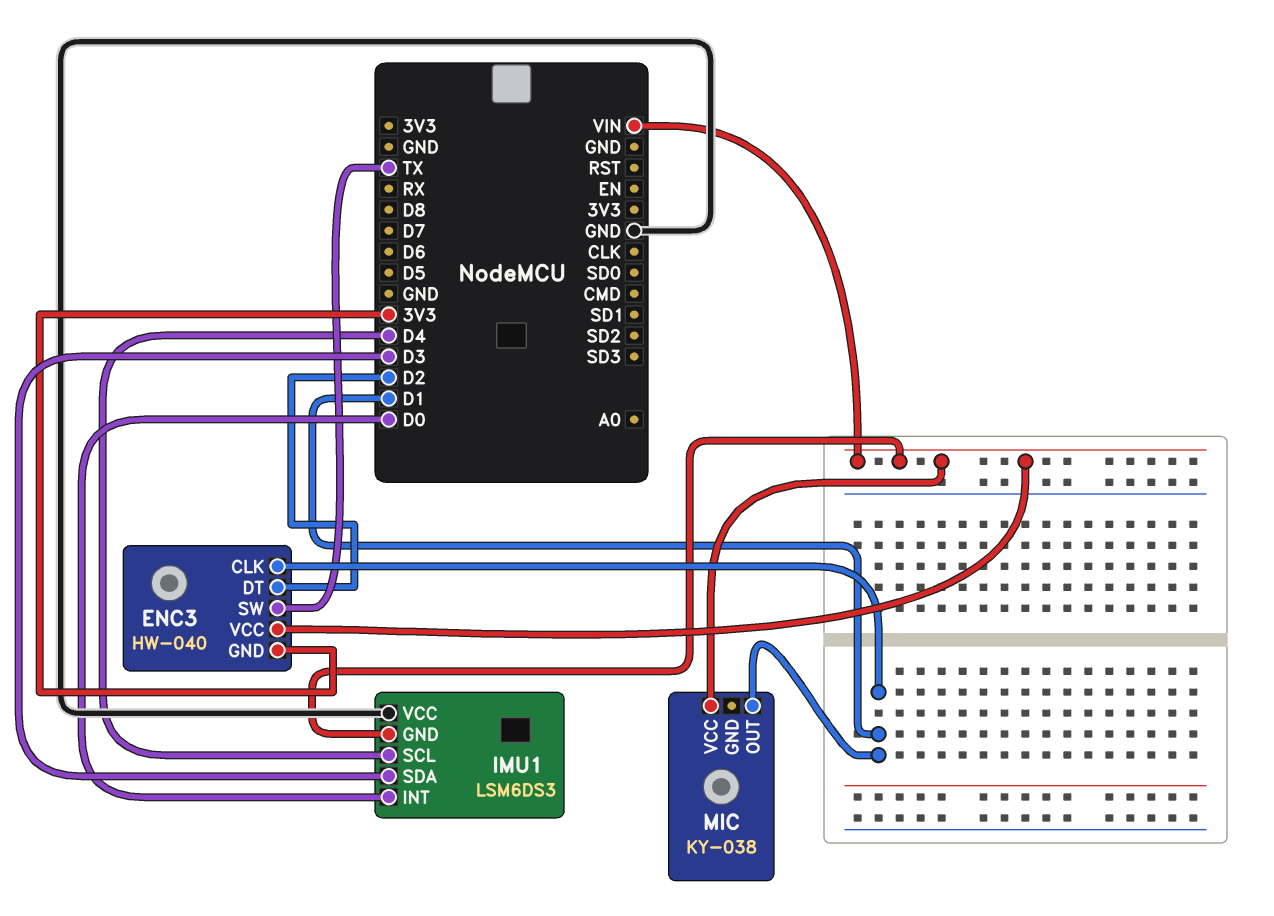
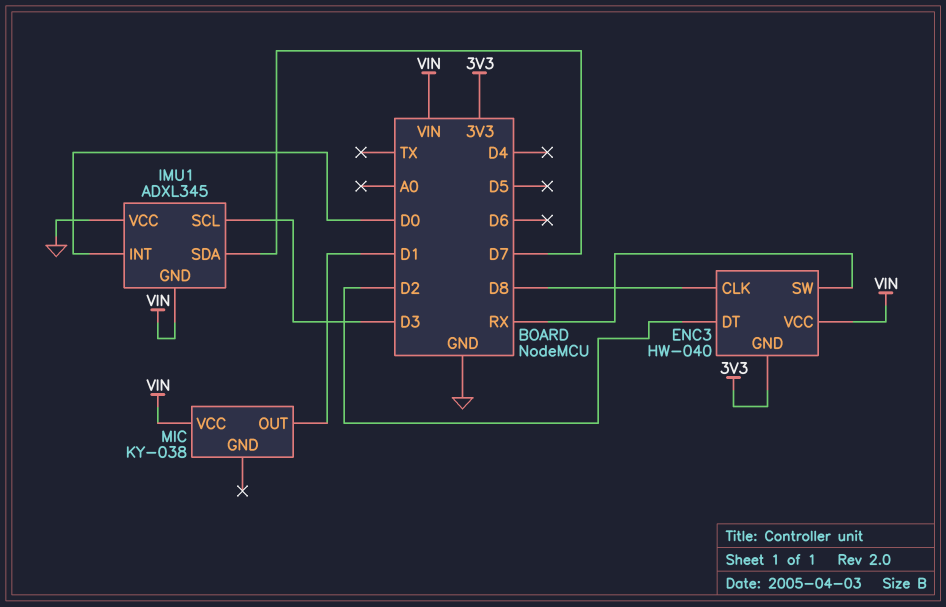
ENC3 pin CLK: D1 -> D8
ENC3 pin SW: TX -> RX
IMU1: LSM6DS3 -> ADXL345
IMU1 pin SCL: D4 -> D3
IMU1 pin SDA: D3 -> D7

